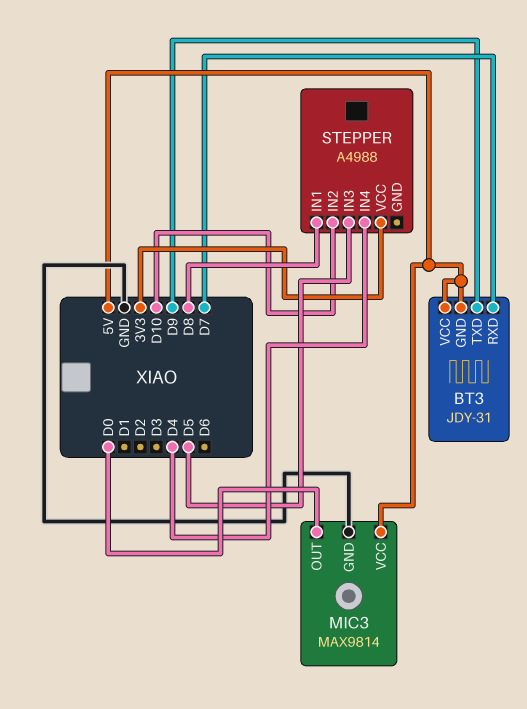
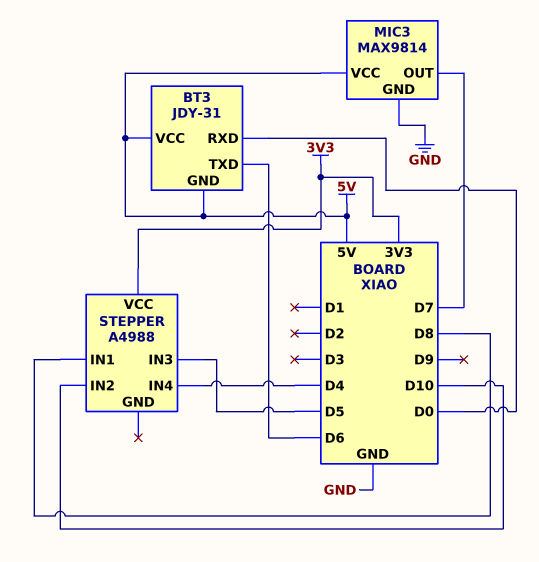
BT3 pin RXD: D7 -> D0
BT3 pin TXD: D9 -> D6
MIC3 pin OUT: D0 -> D7

